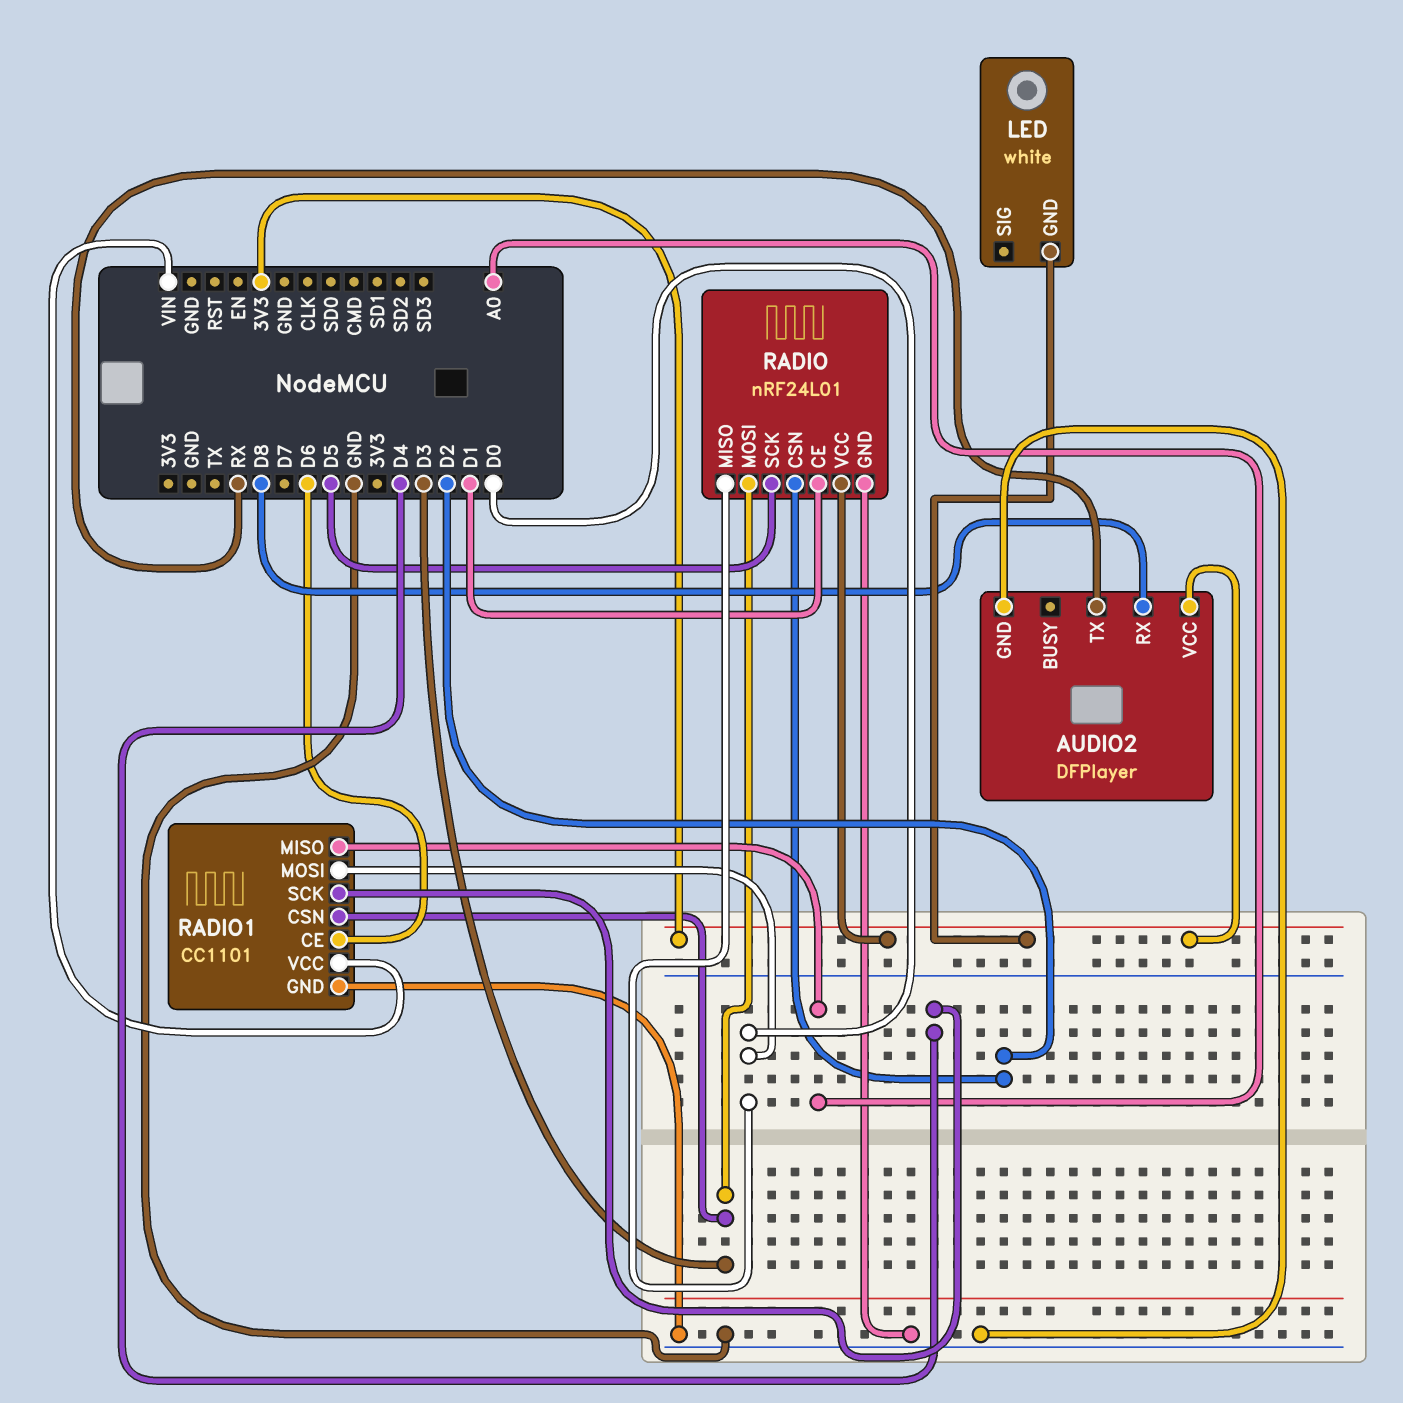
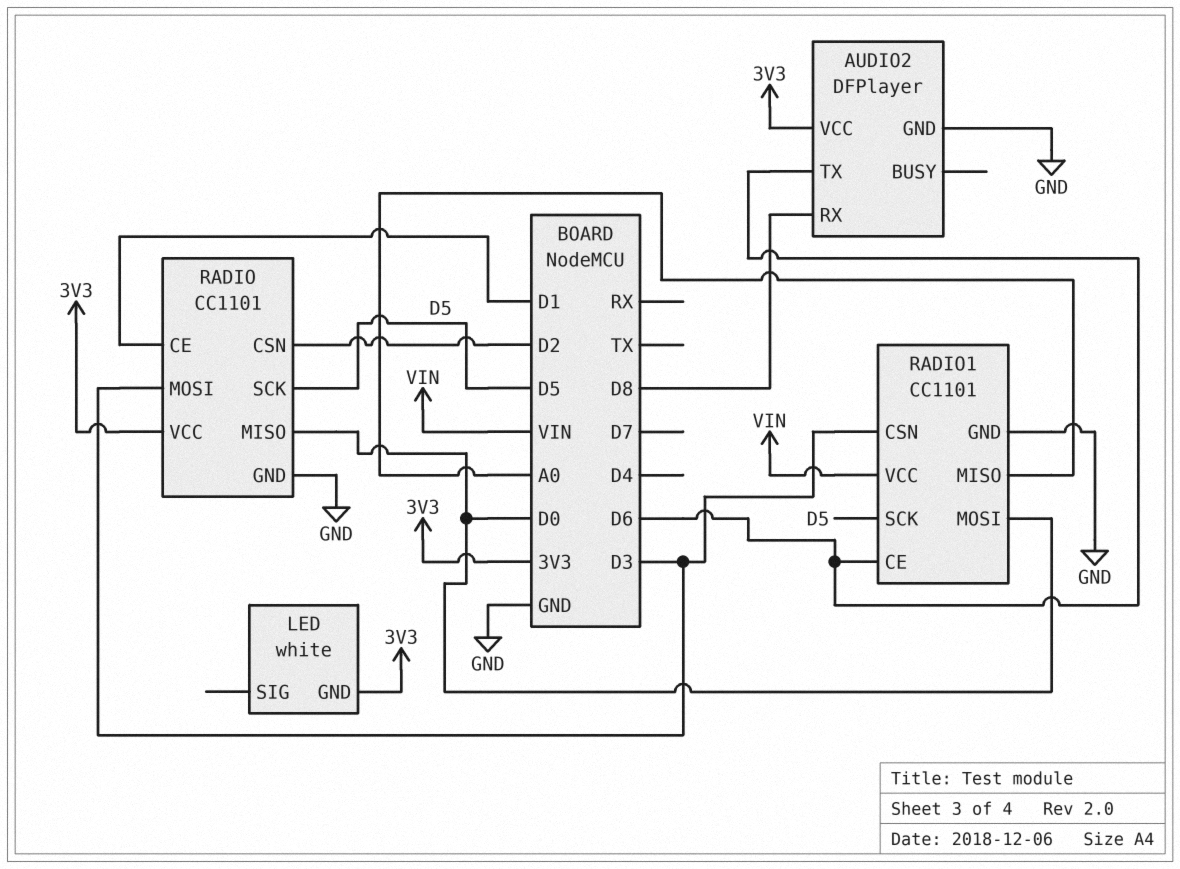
AUDIO2 pin TX: RX -> D6
RADIO: nRF24L01 -> CC1101
RADIO1 pin SCK: D4 -> D5

